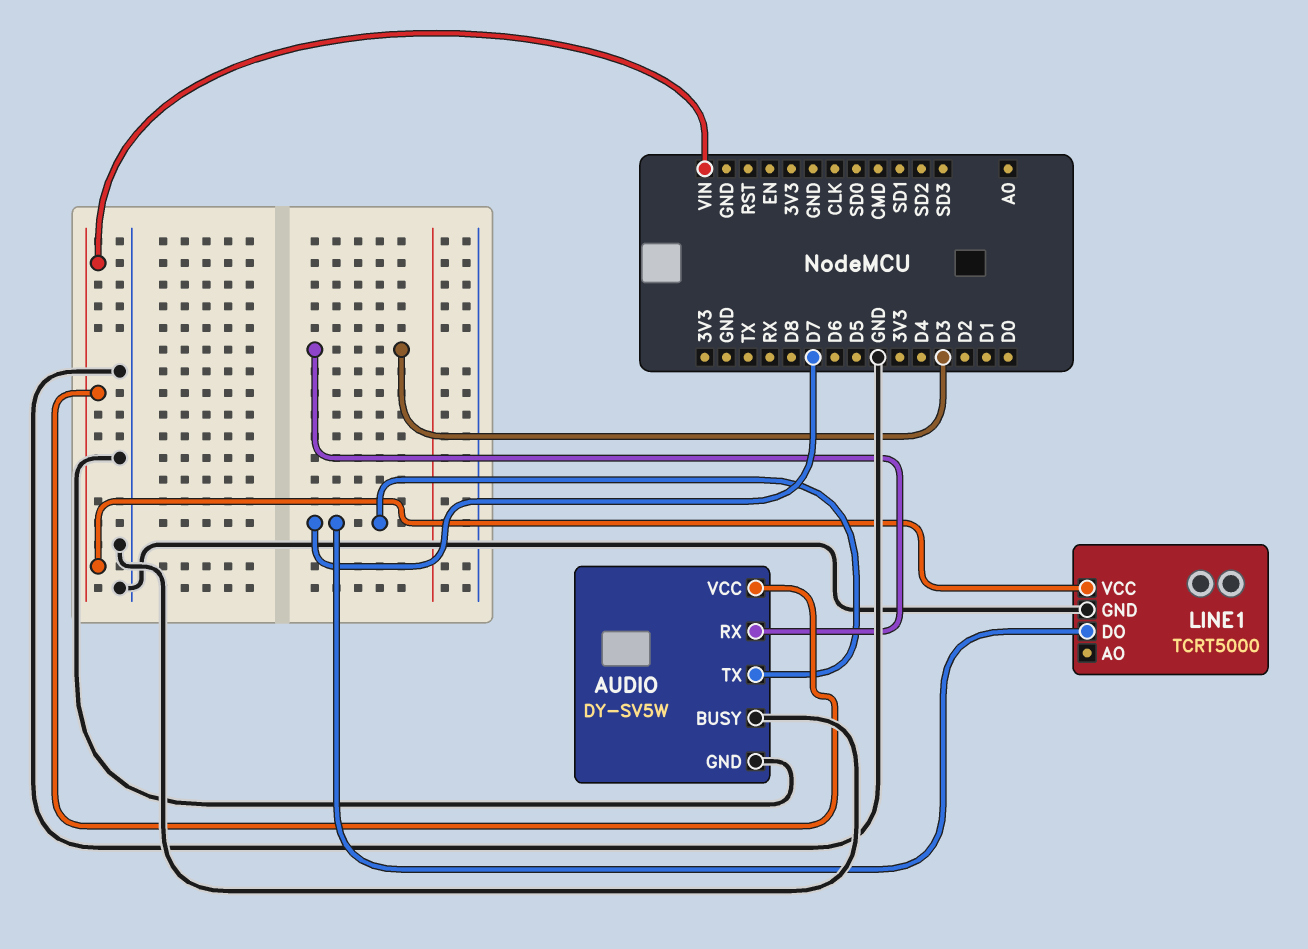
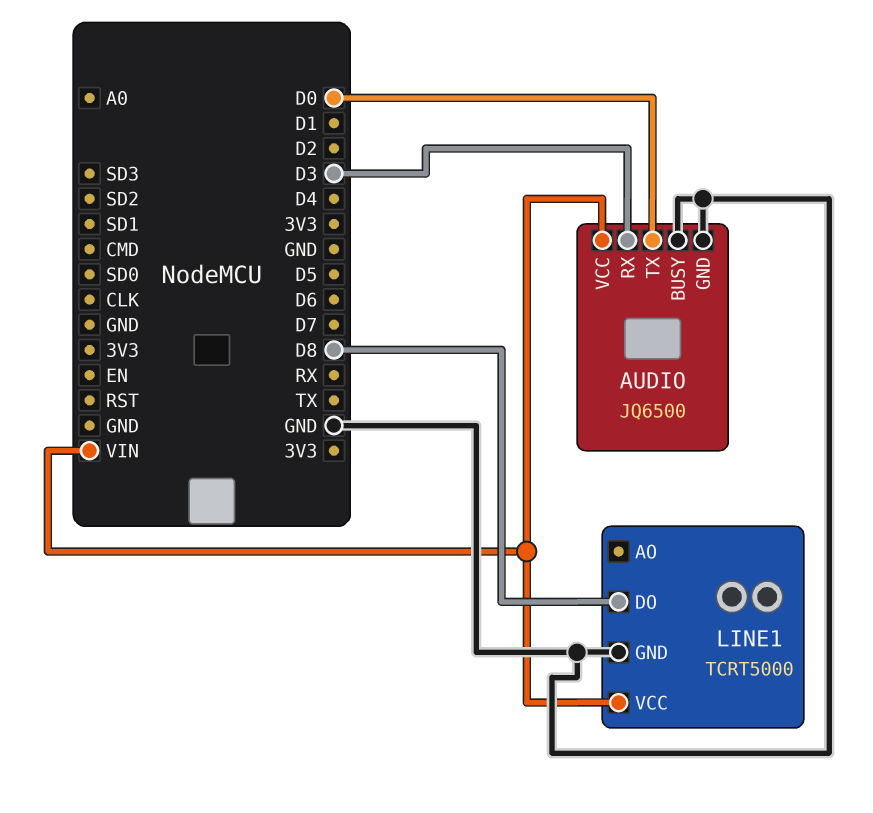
AUDIO: DY-SV5W -> JQ6500
AUDIO pin TX: D7 -> D0
LINE1 pin DO: D7 -> D8

